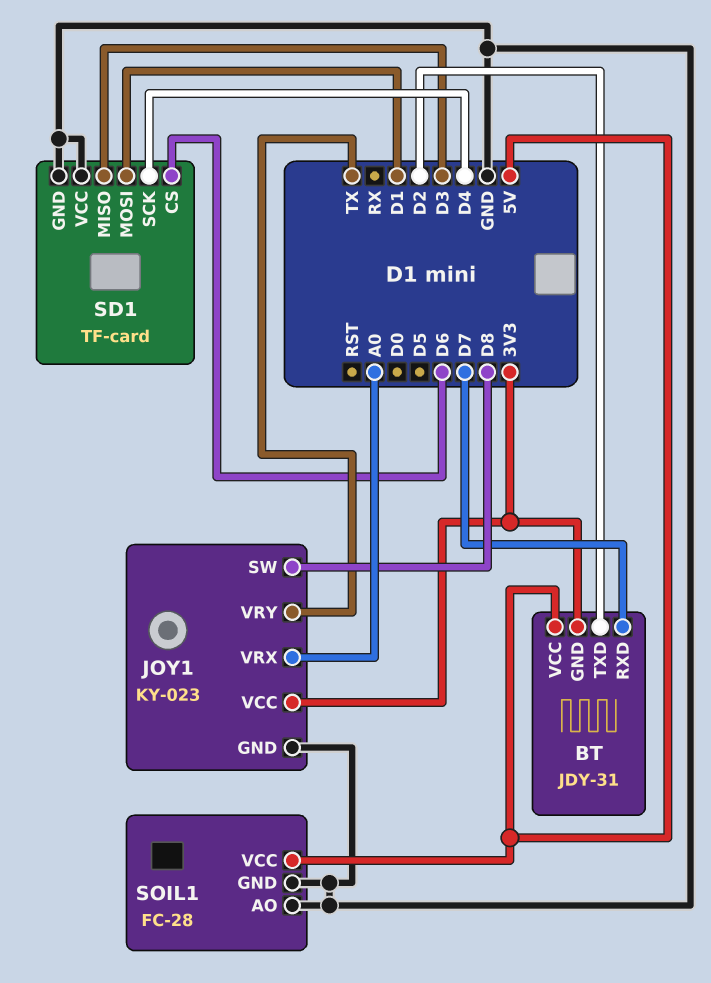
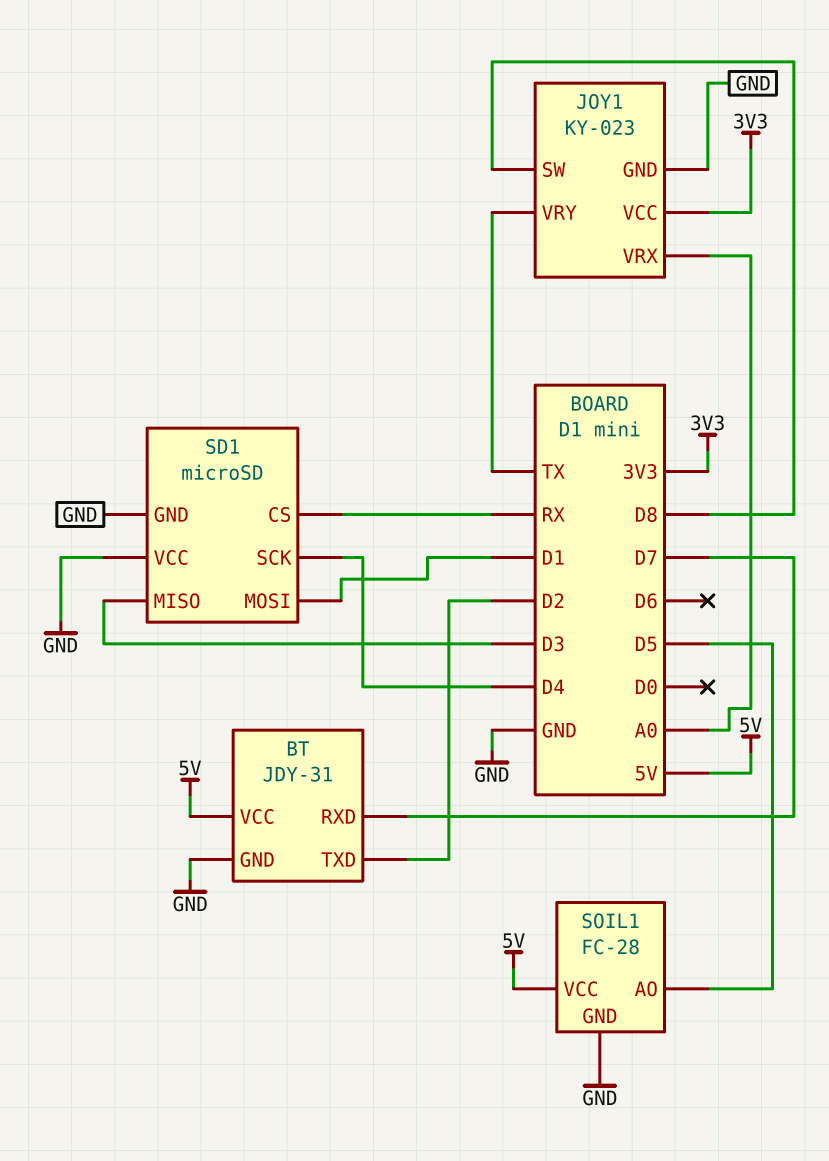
BT pin GND: 3V3 -> GND
SD1: TF-card -> microSD
SD1 pin CS: D6 -> RX
SOIL1 pin AO: GND -> D5

